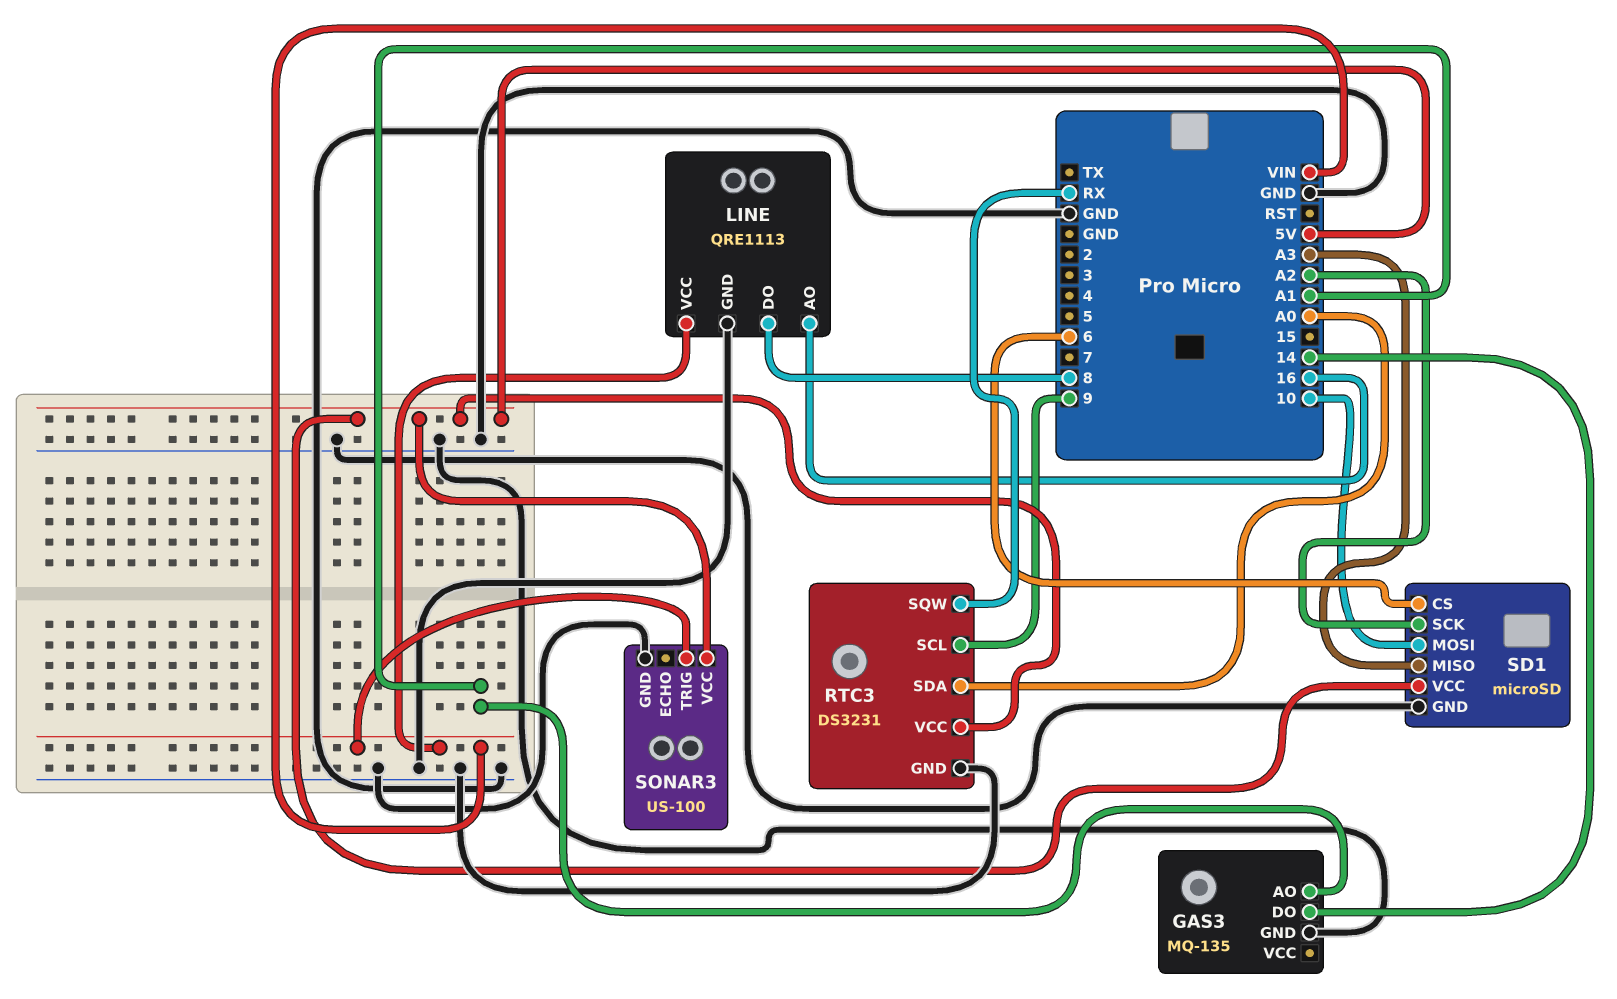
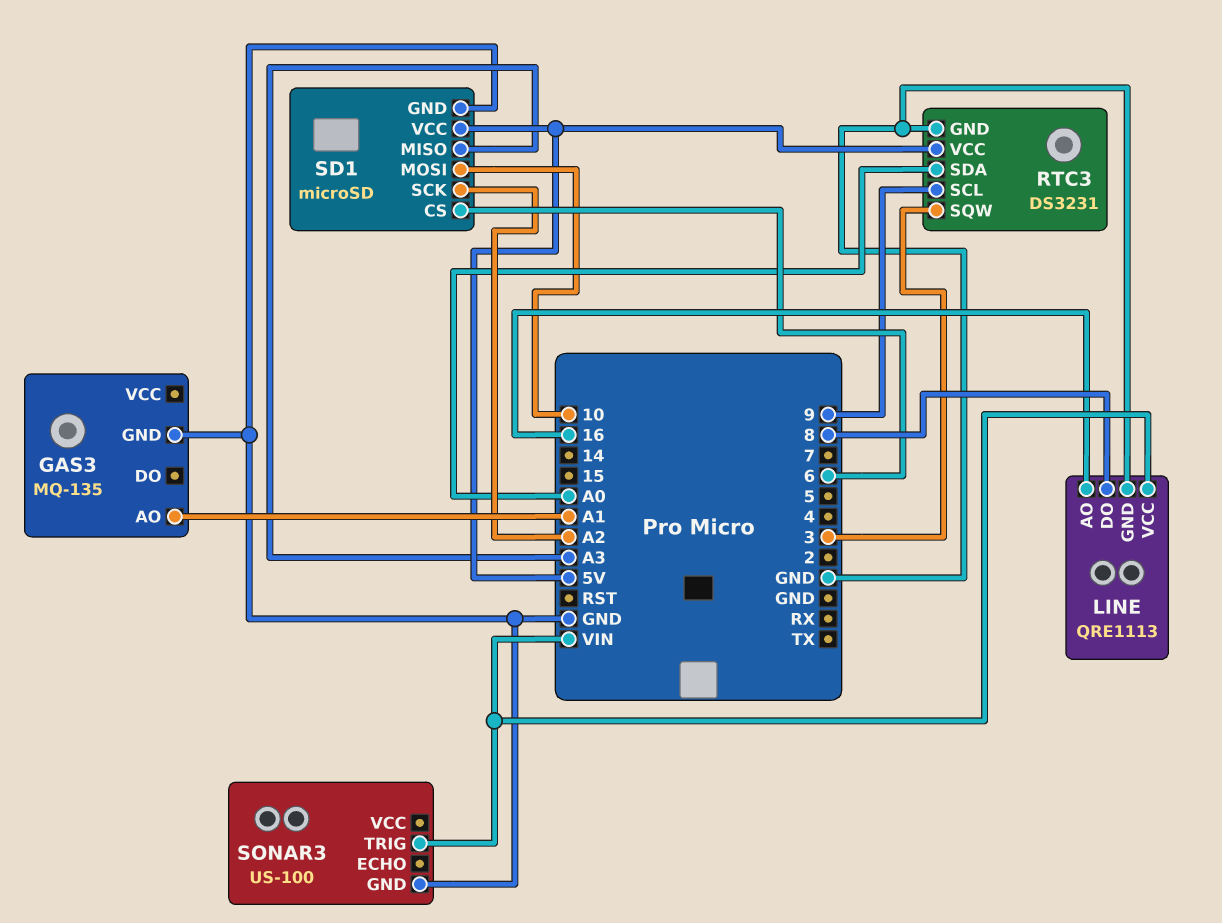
GAS3 pin DO: 14 -> none
RTC3 pin SQW: RX -> 3
SONAR3 pin VCC: 5V -> none

